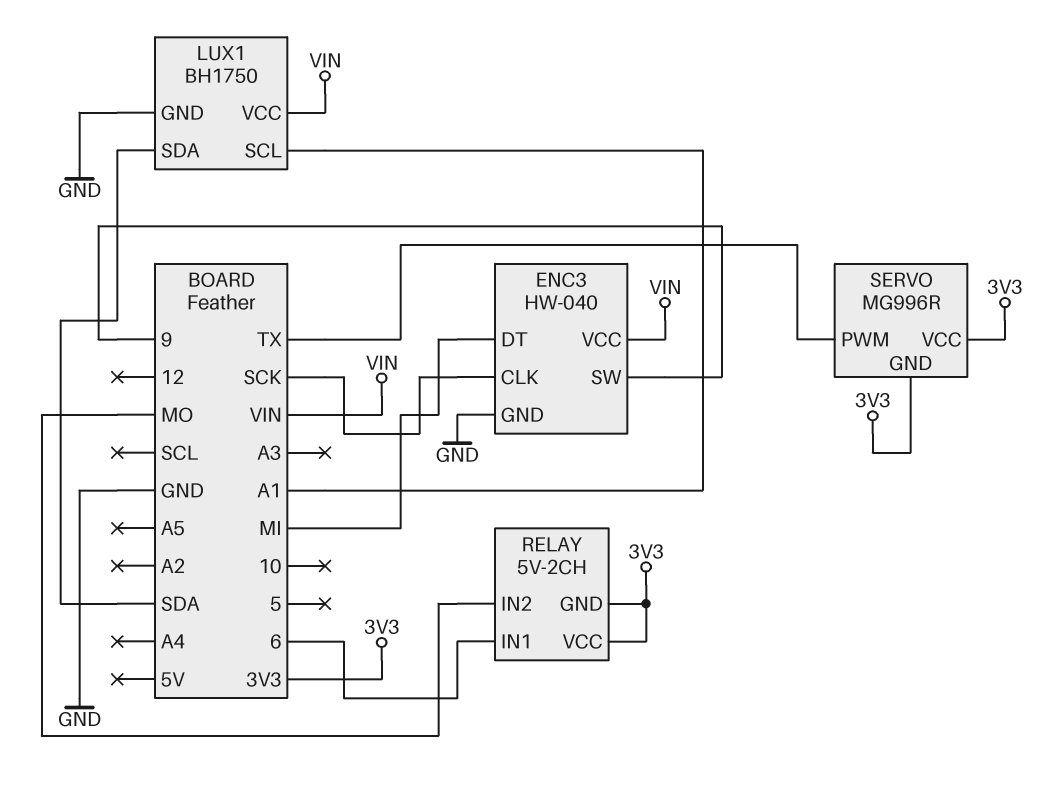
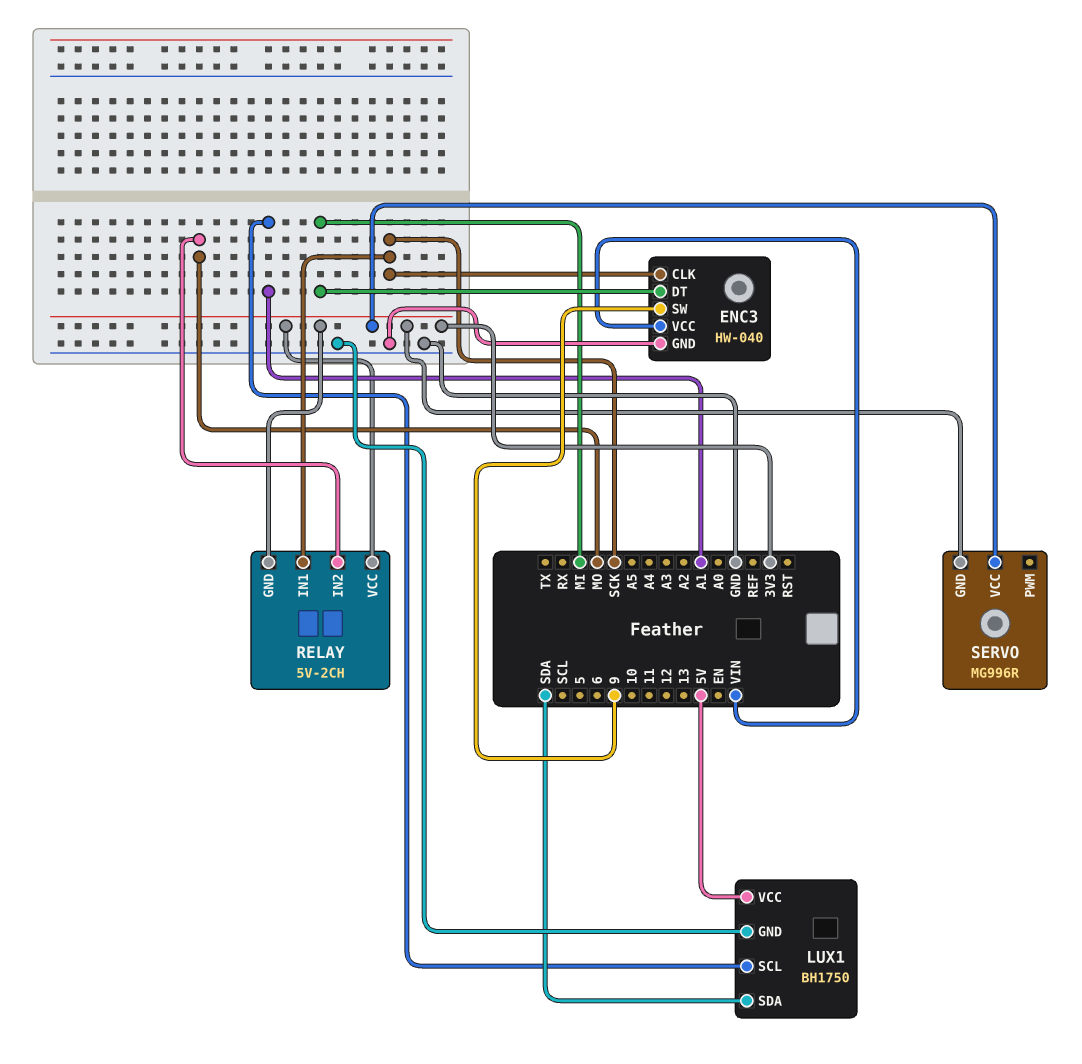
LUX1 pin VCC: VIN -> 5V
RELAY pin IN1: 6 -> SCK
SERVO pin PWM: TX -> none

